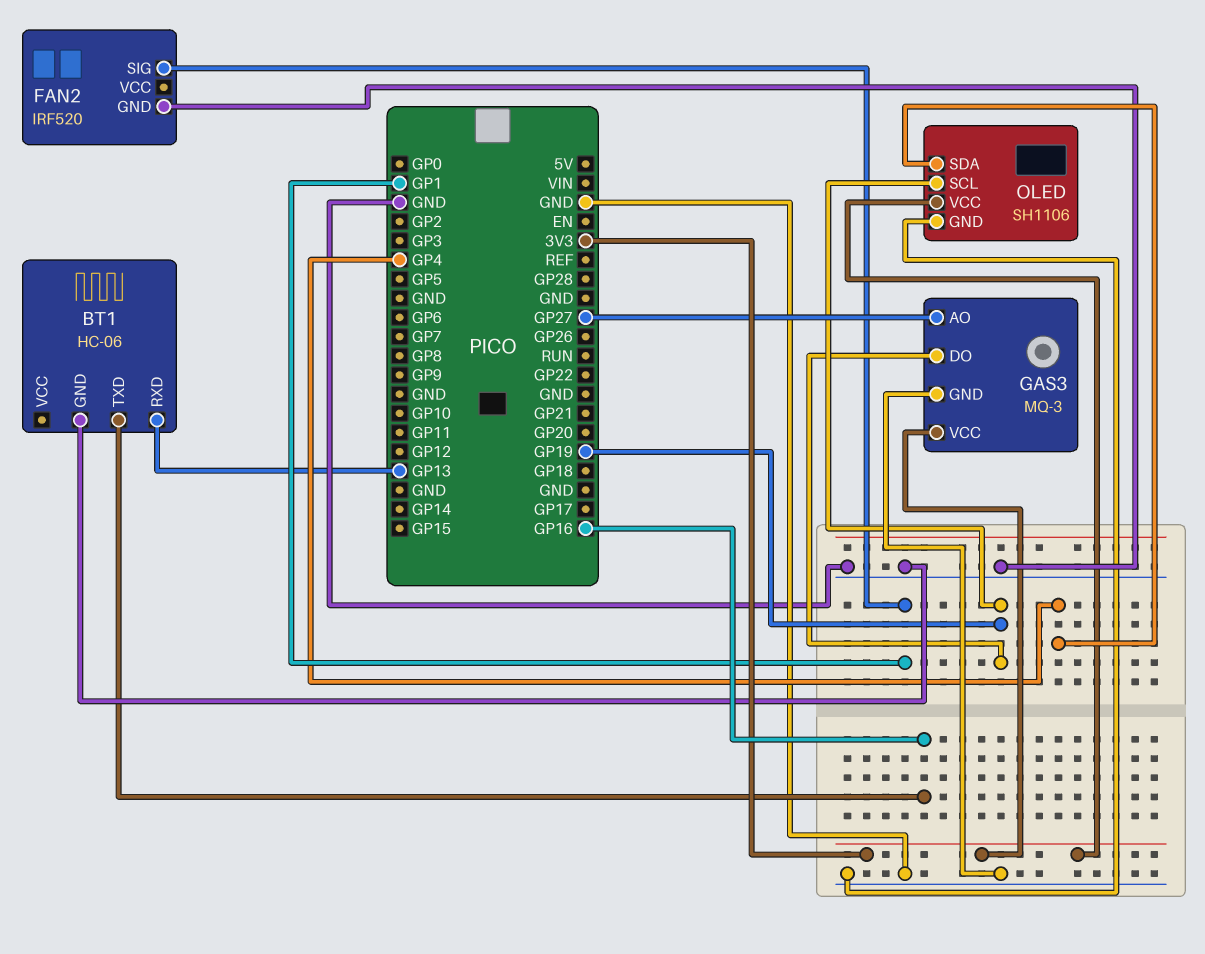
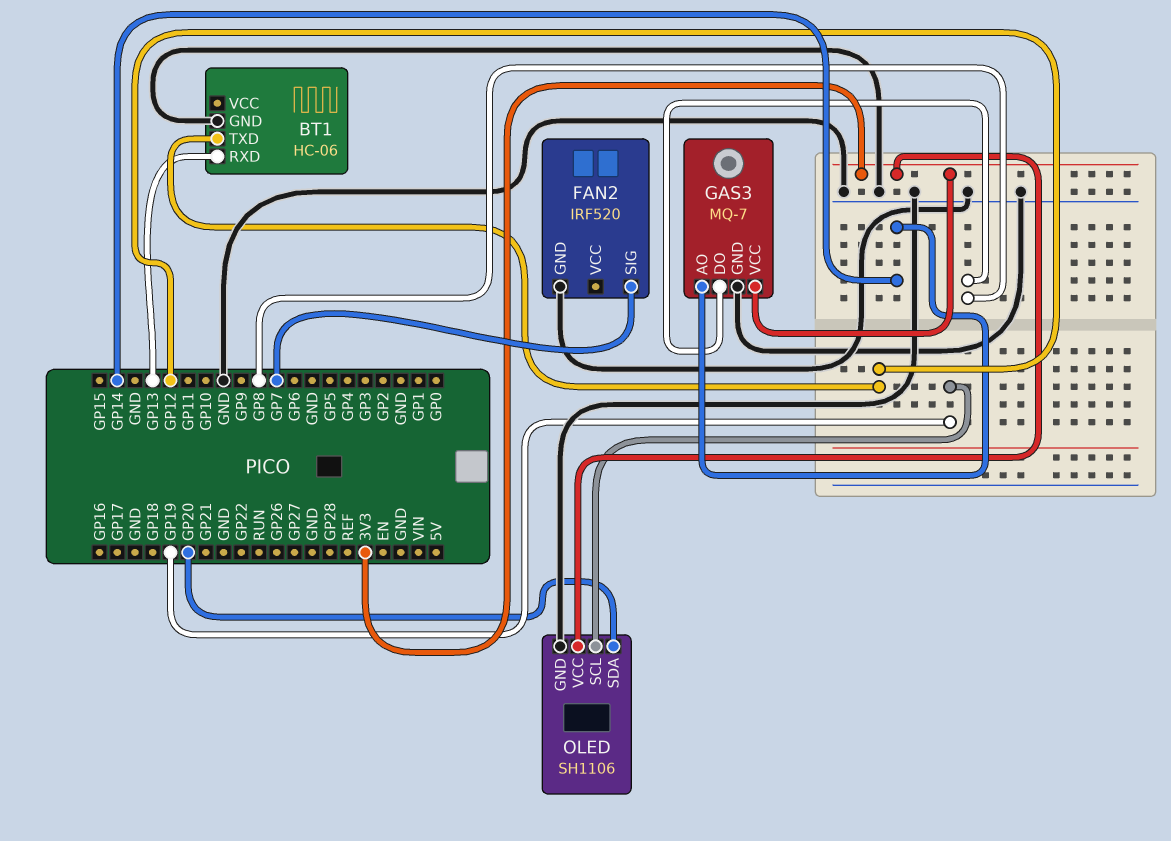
BT1 pin TXD: GP16 -> GP12
FAN2 pin SIG: GP1 -> GP7
GAS3: MQ-3 -> MQ-7
GAS3 pin AO: GP27 -> GP14
GAS3 pin DO: GP19 -> GP8
OLED pin SDA: GP4 -> GP20

